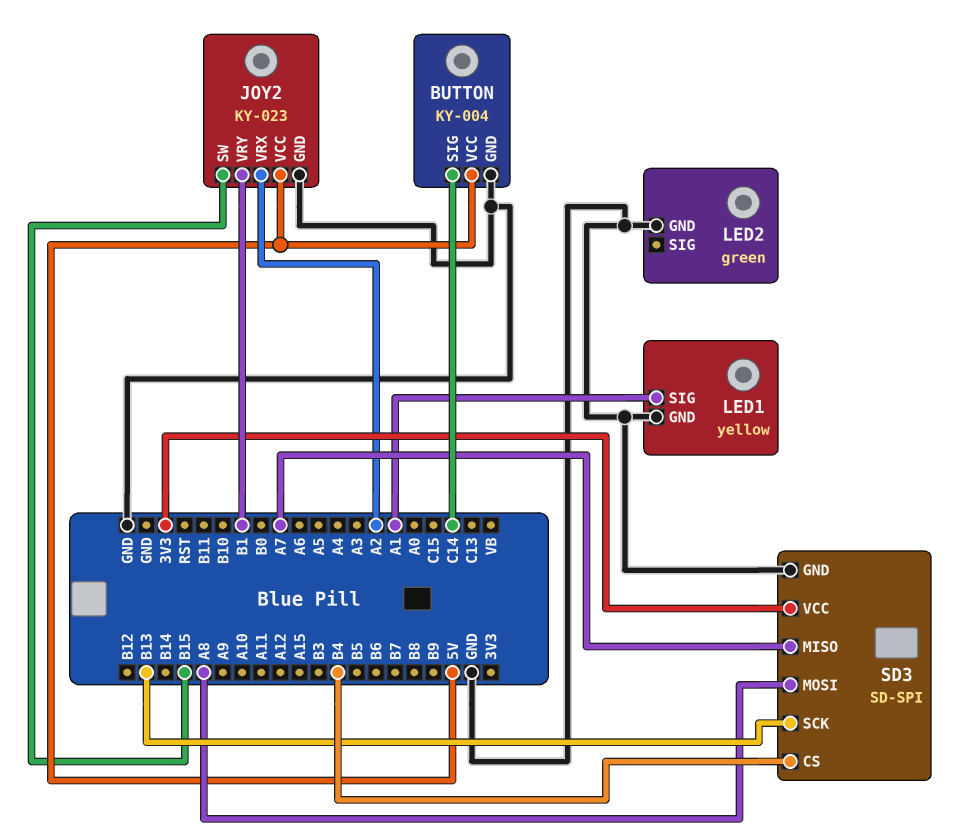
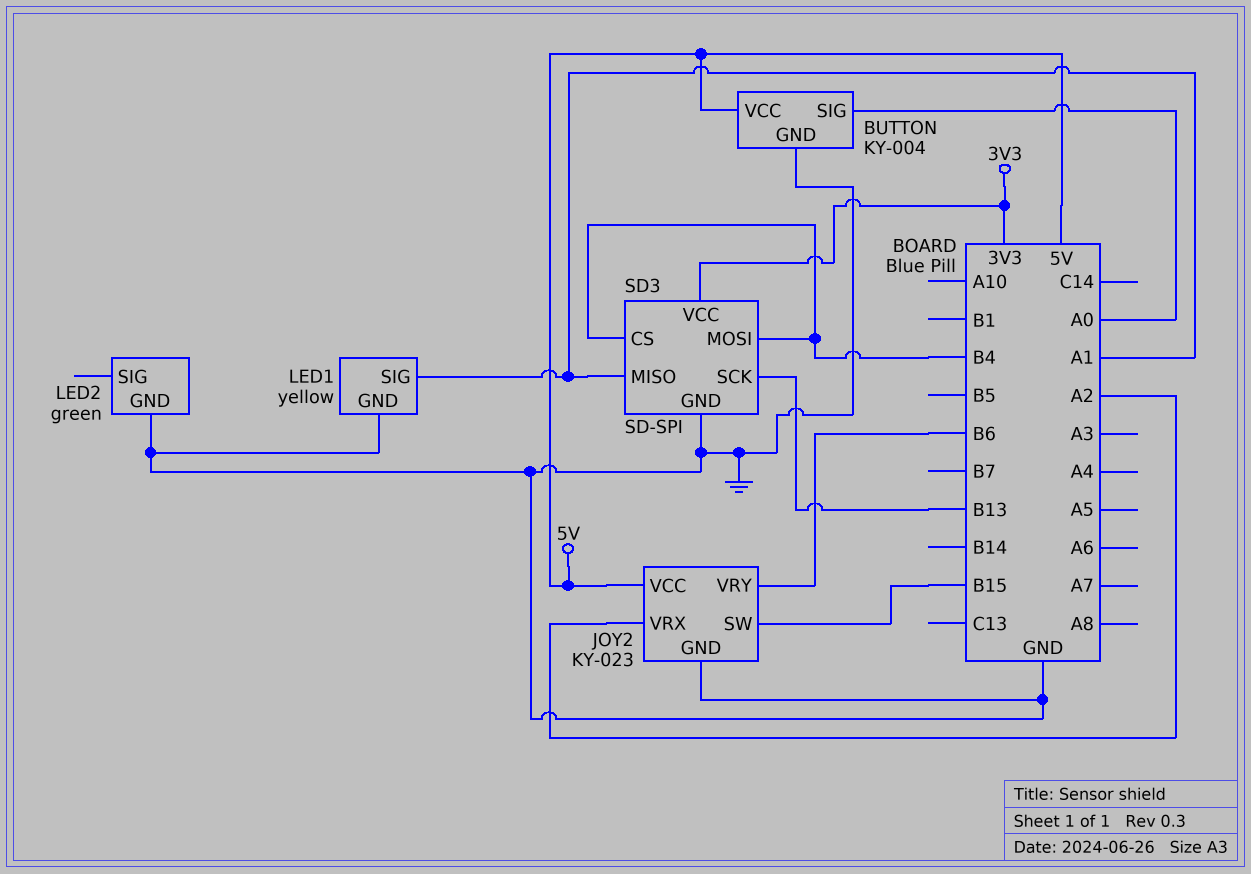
BUTTON pin SIG: C14 -> A0
JOY2 pin VRY: B1 -> B6
SD3 pin MISO: A7 -> A1
SD3 pin MOSI: A8 -> B4

